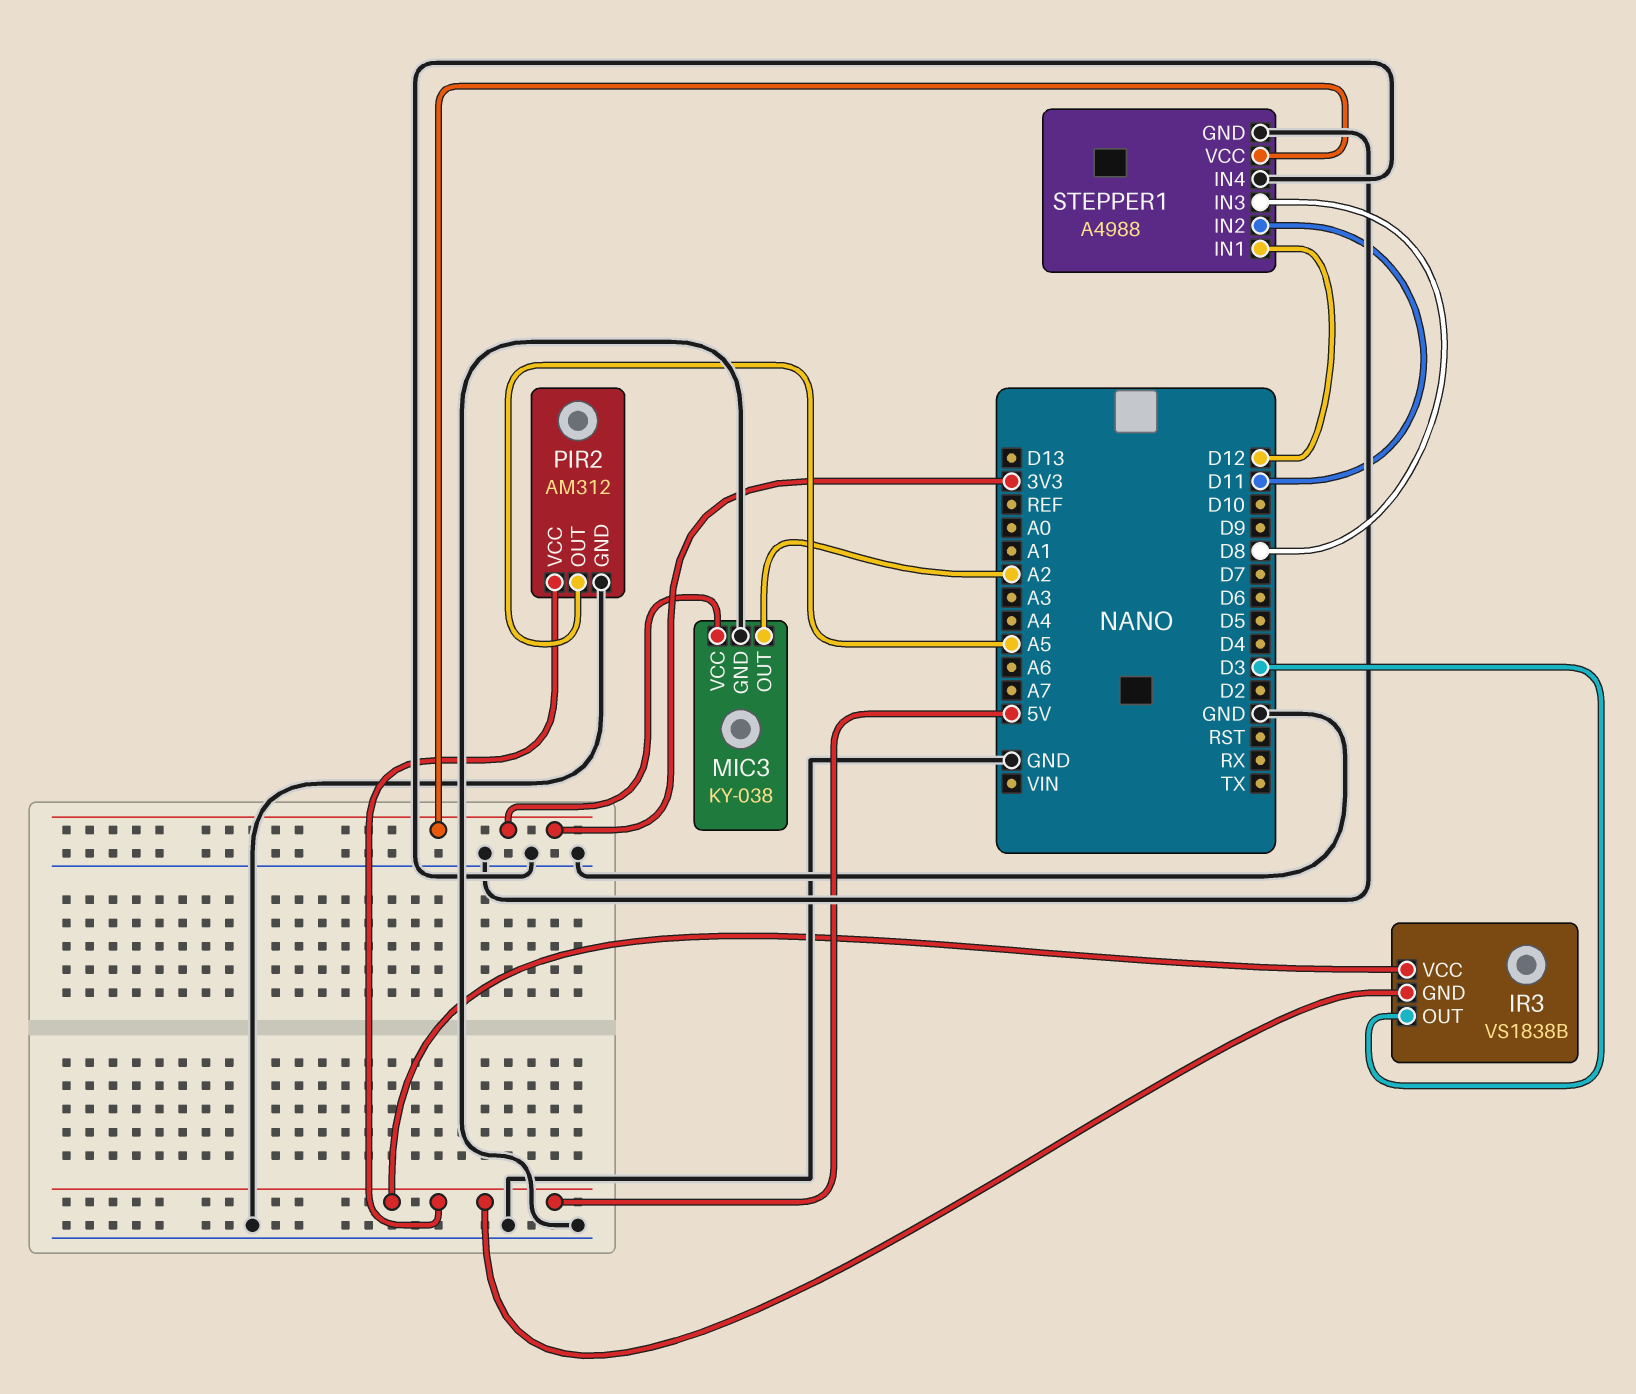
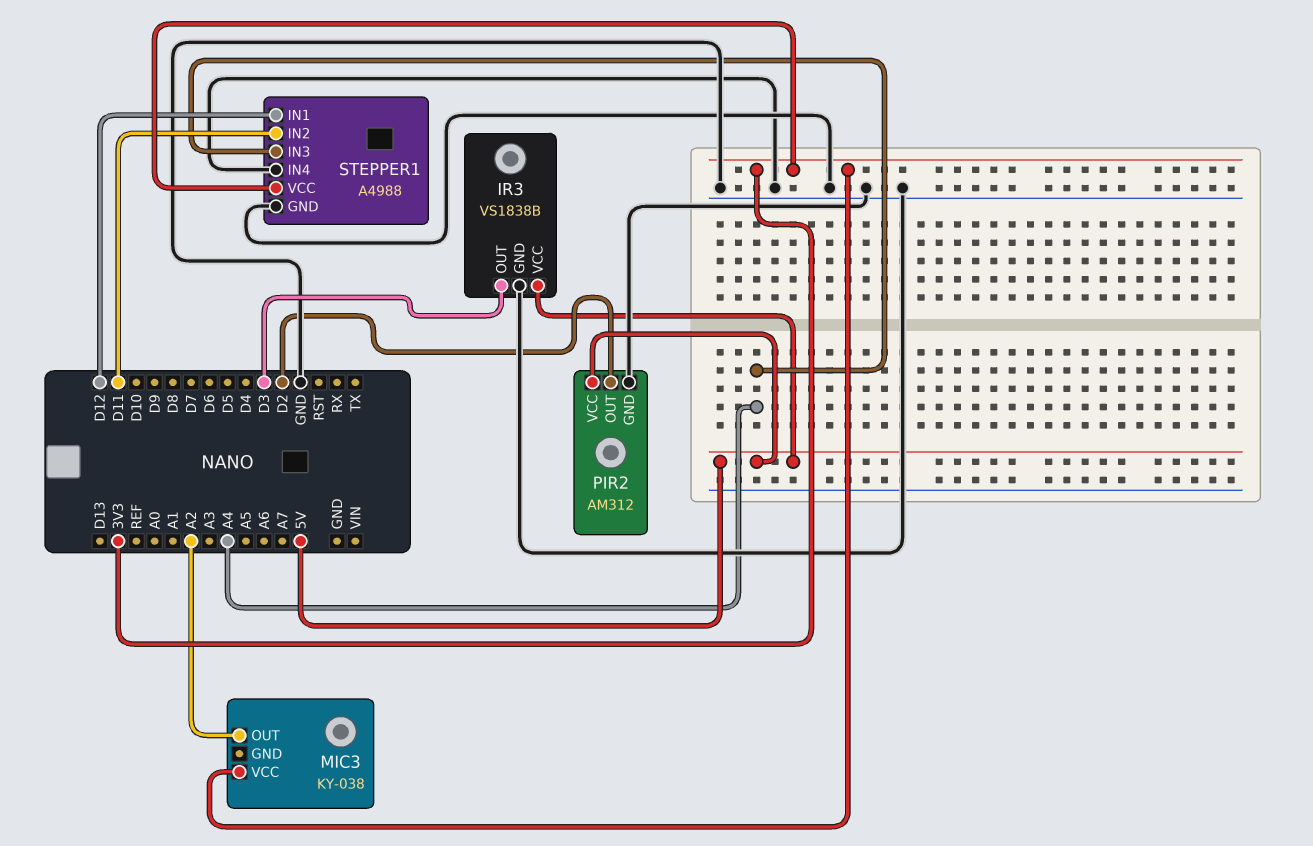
IR3 pin GND: 5V -> GND
MIC3 pin GND: GND -> none
PIR2 pin OUT: A5 -> D2
STEPPER1 pin IN3: D8 -> A4

